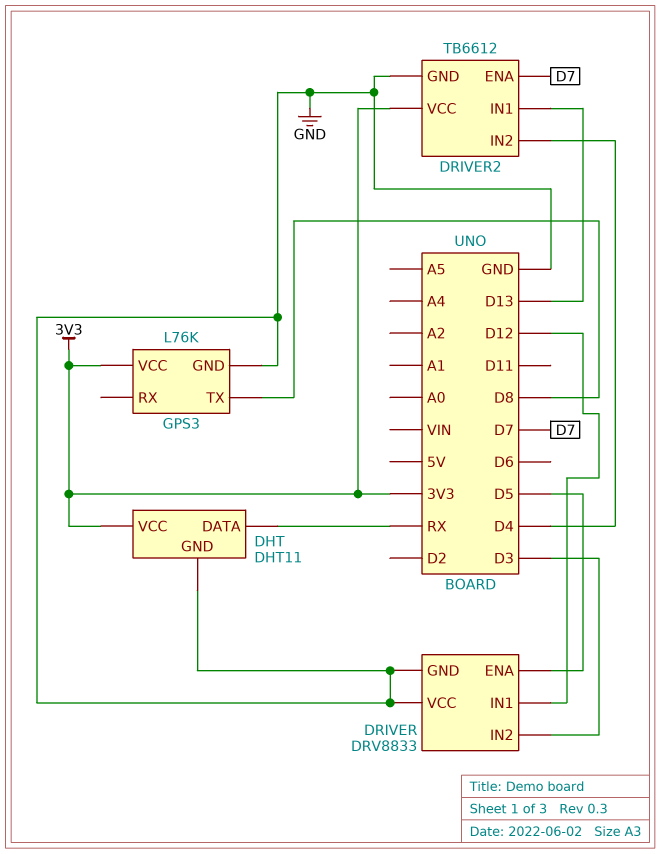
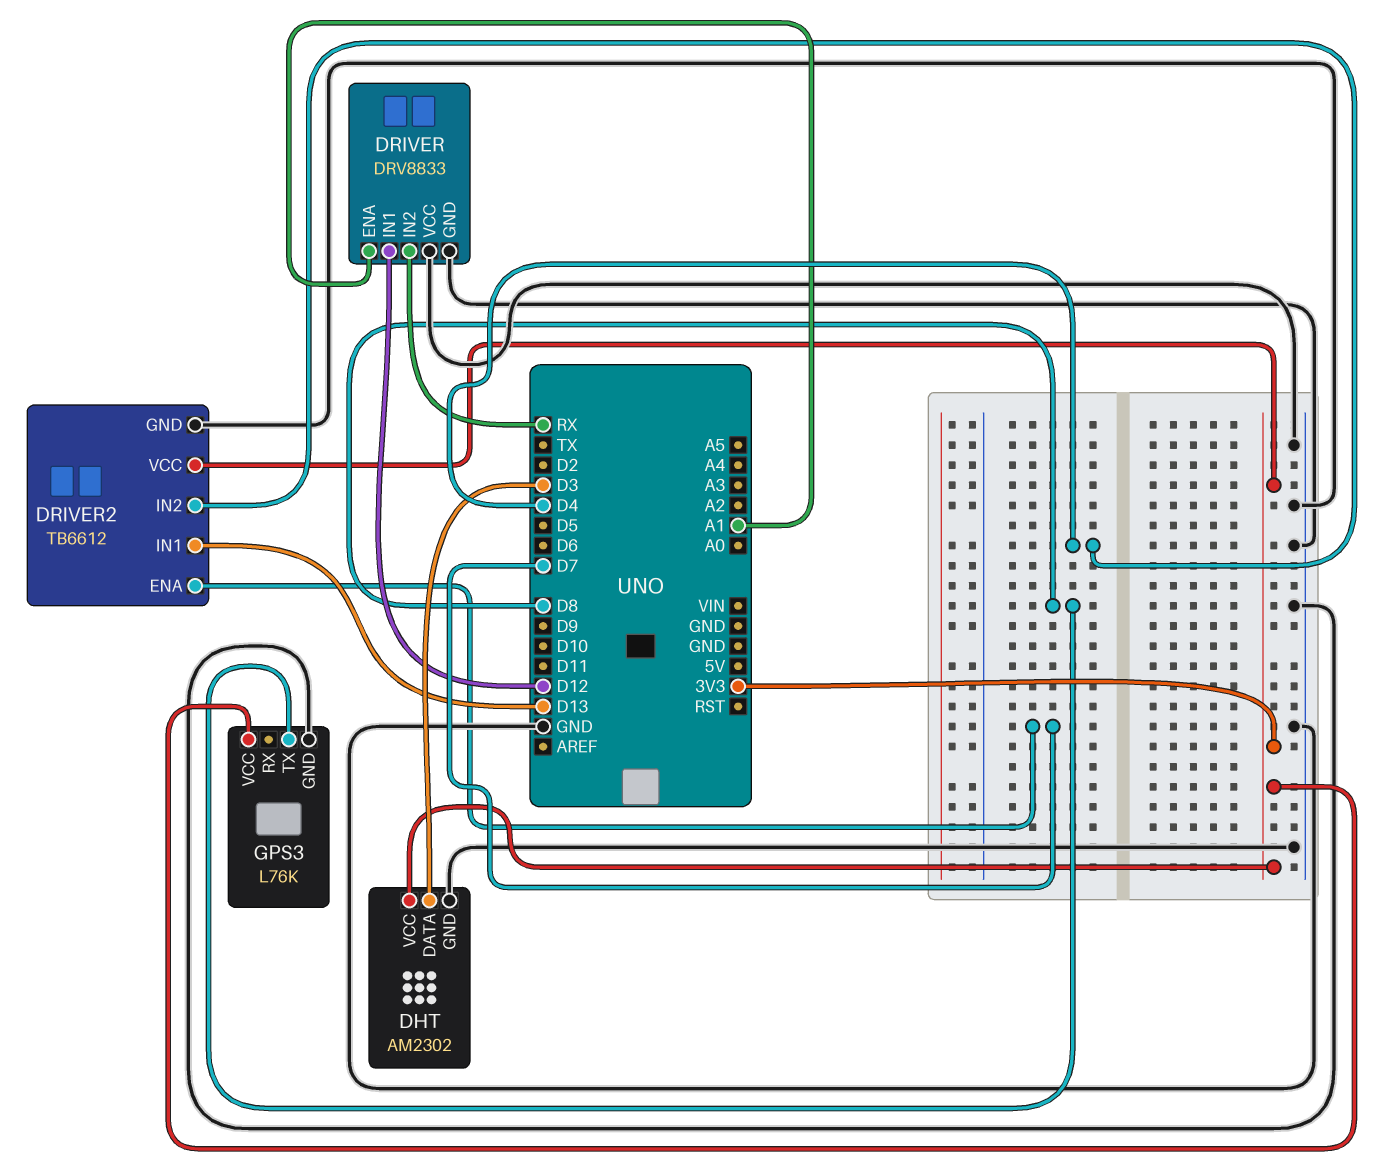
DHT: DHT11 -> AM2302
DHT pin DATA: RX -> D3
DRIVER pin ENA: D5 -> A1
DRIVER pin IN2: D3 -> RX

